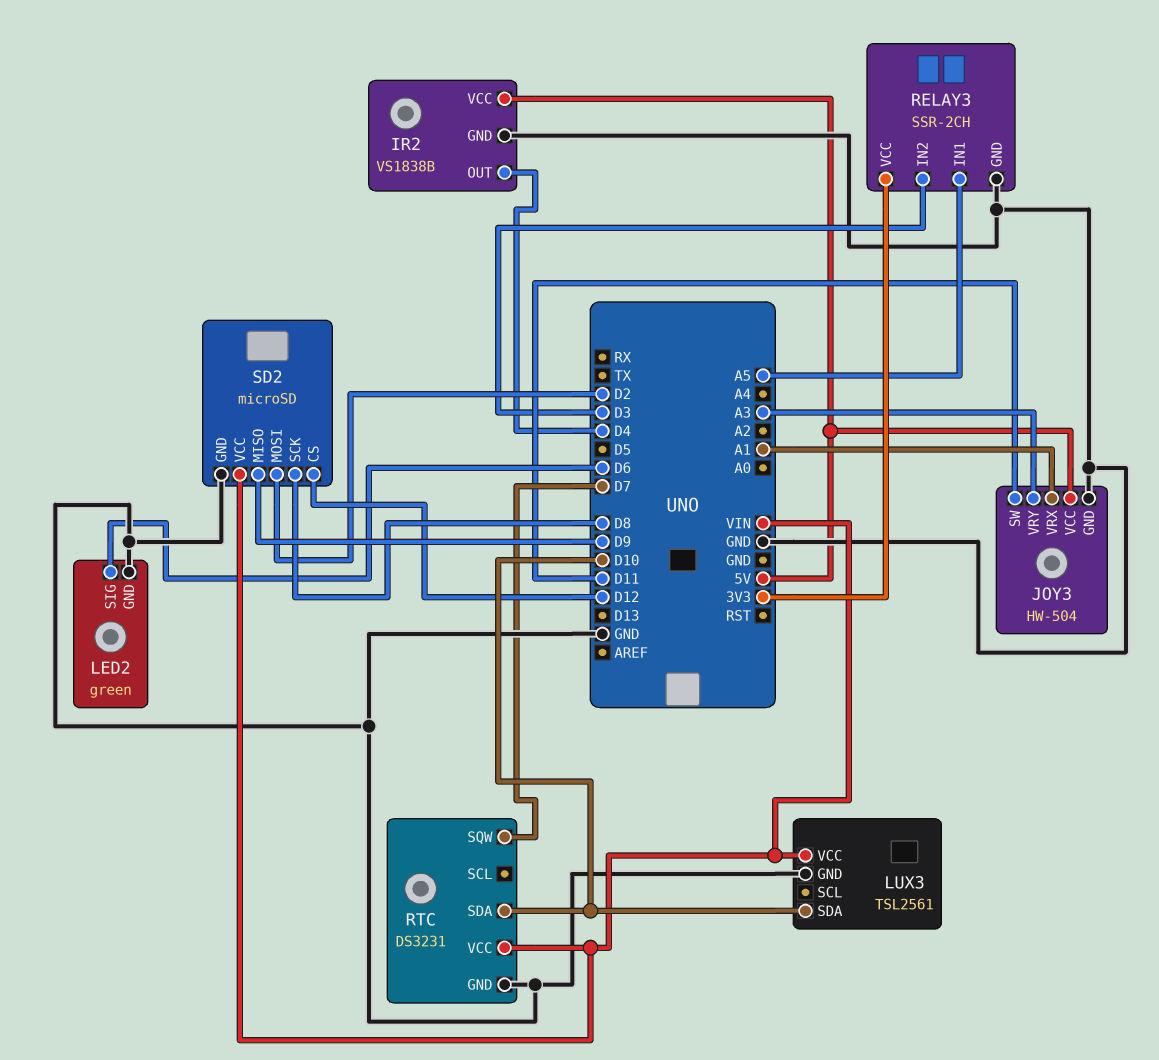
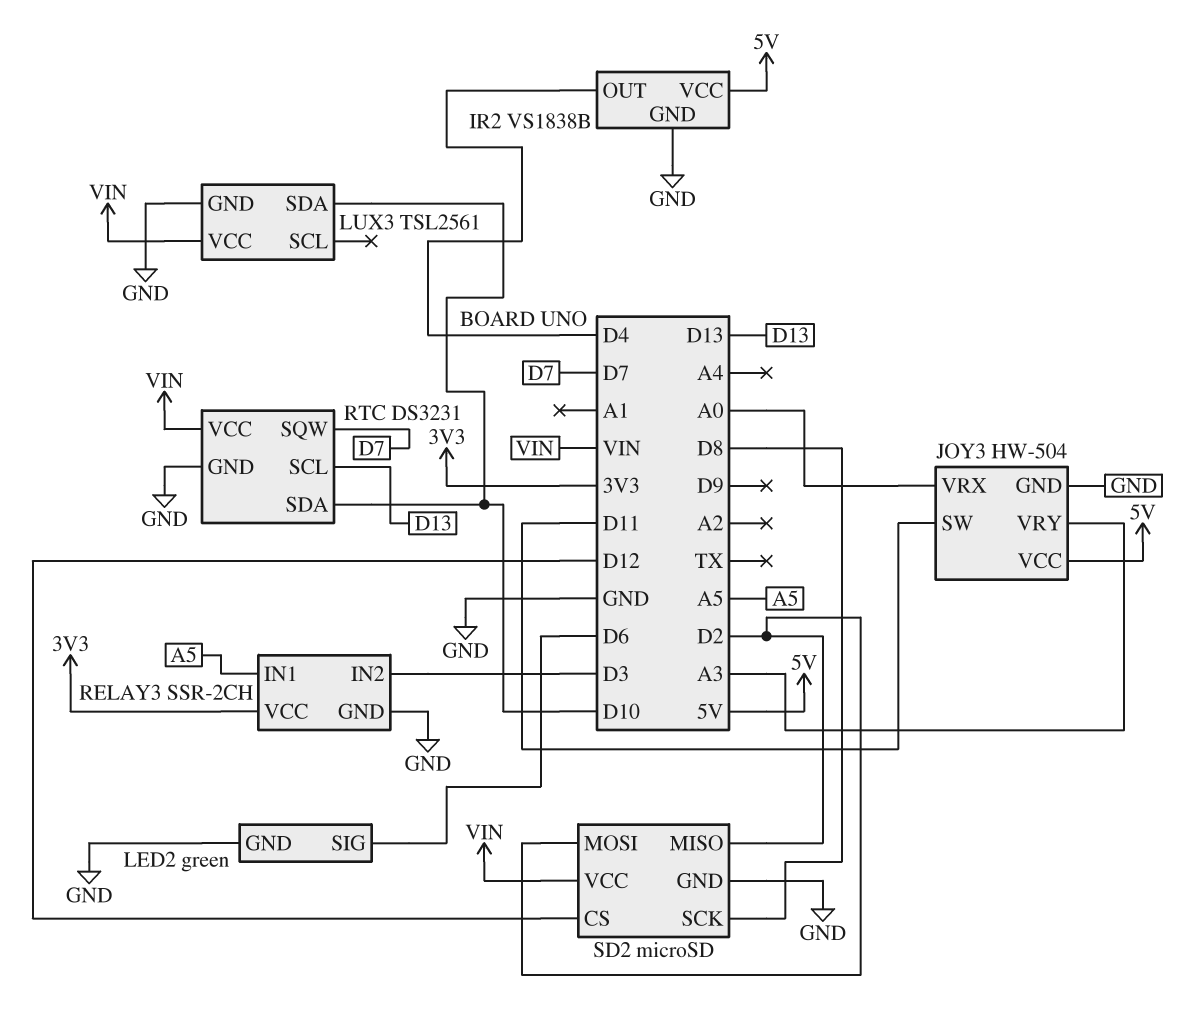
JOY3 pin VRX: A1 -> A0
RTC pin SCL: none -> D13
SD2 pin MISO: D9 -> D2

